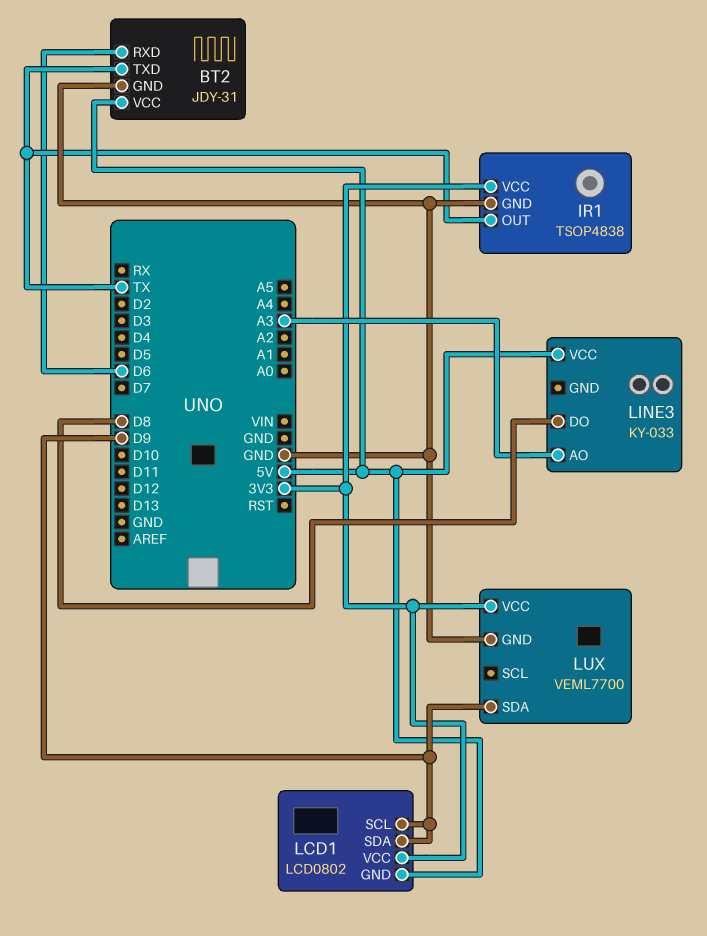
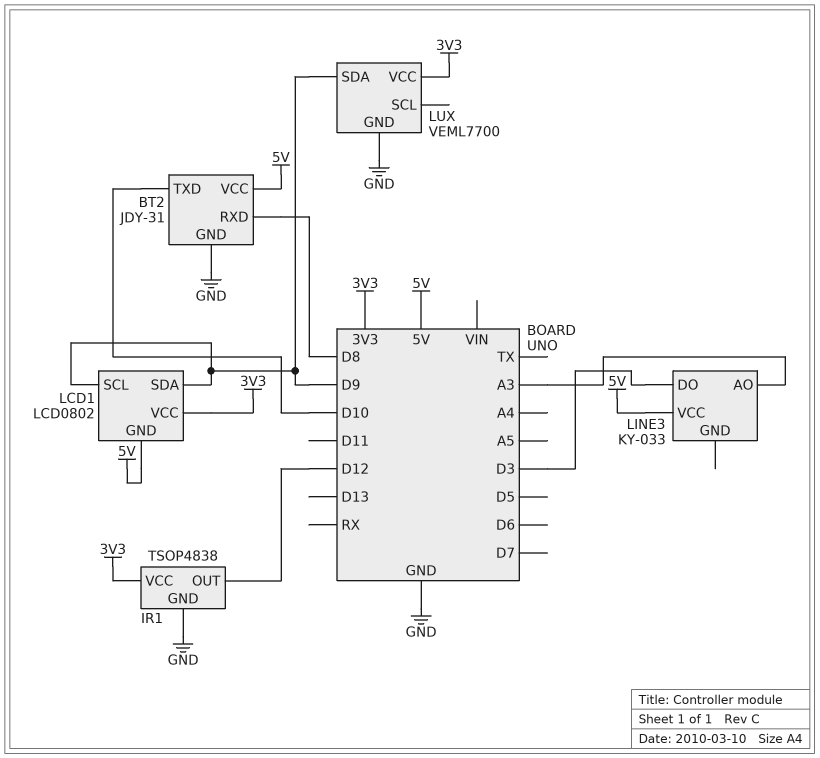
BT2 pin RXD: D6 -> D8
BT2 pin TXD: TX -> D10
IR1 pin OUT: TX -> D12
LINE3 pin DO: D8 -> D3

